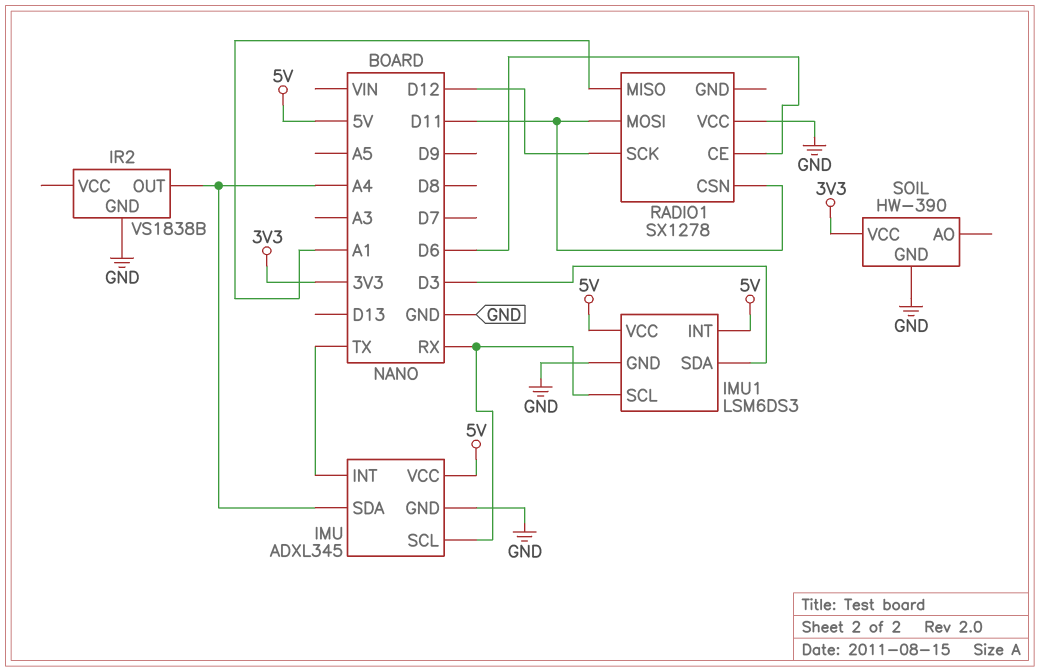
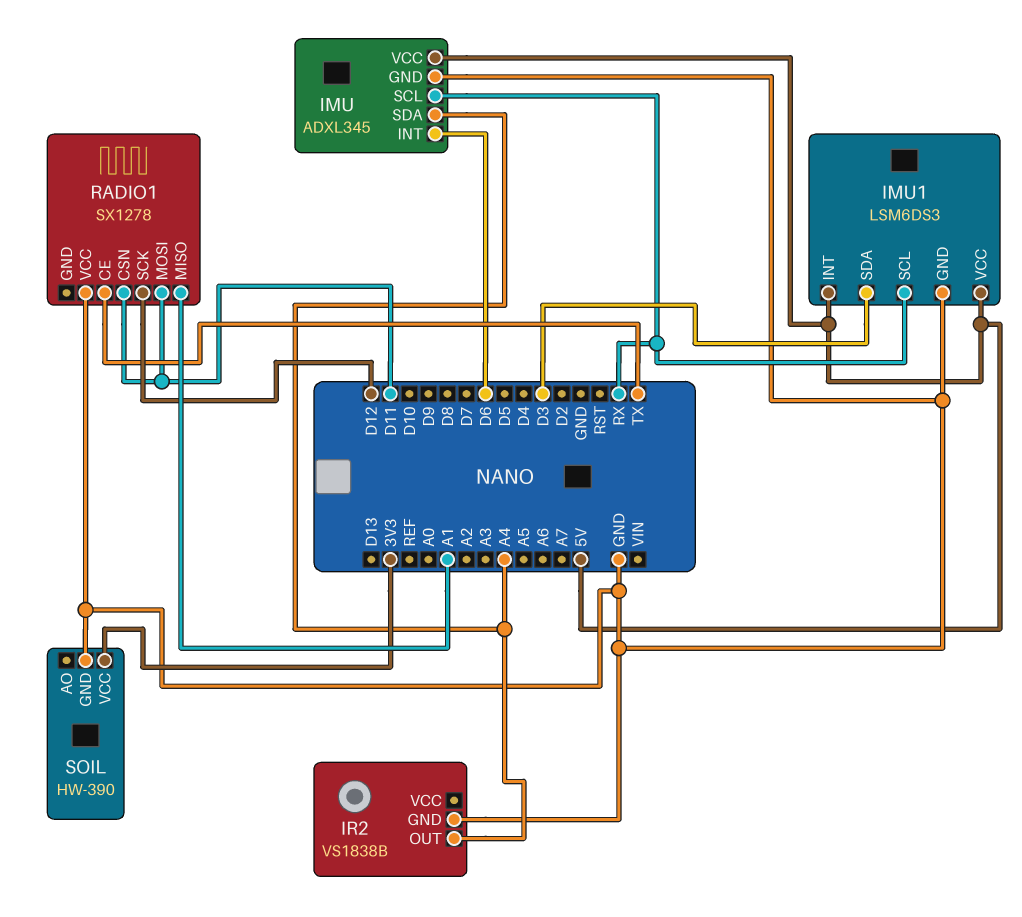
IMU pin INT: TX -> D6
RADIO1 pin CE: D6 -> TX

